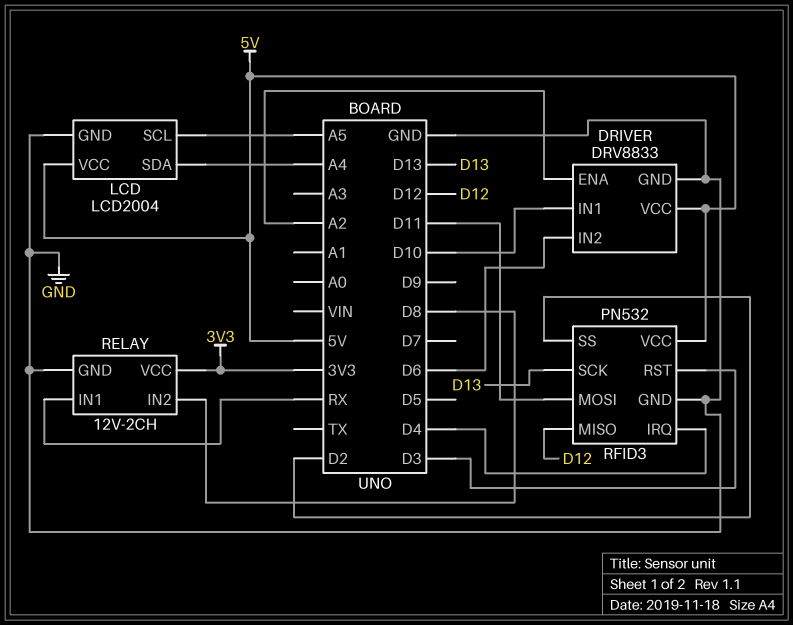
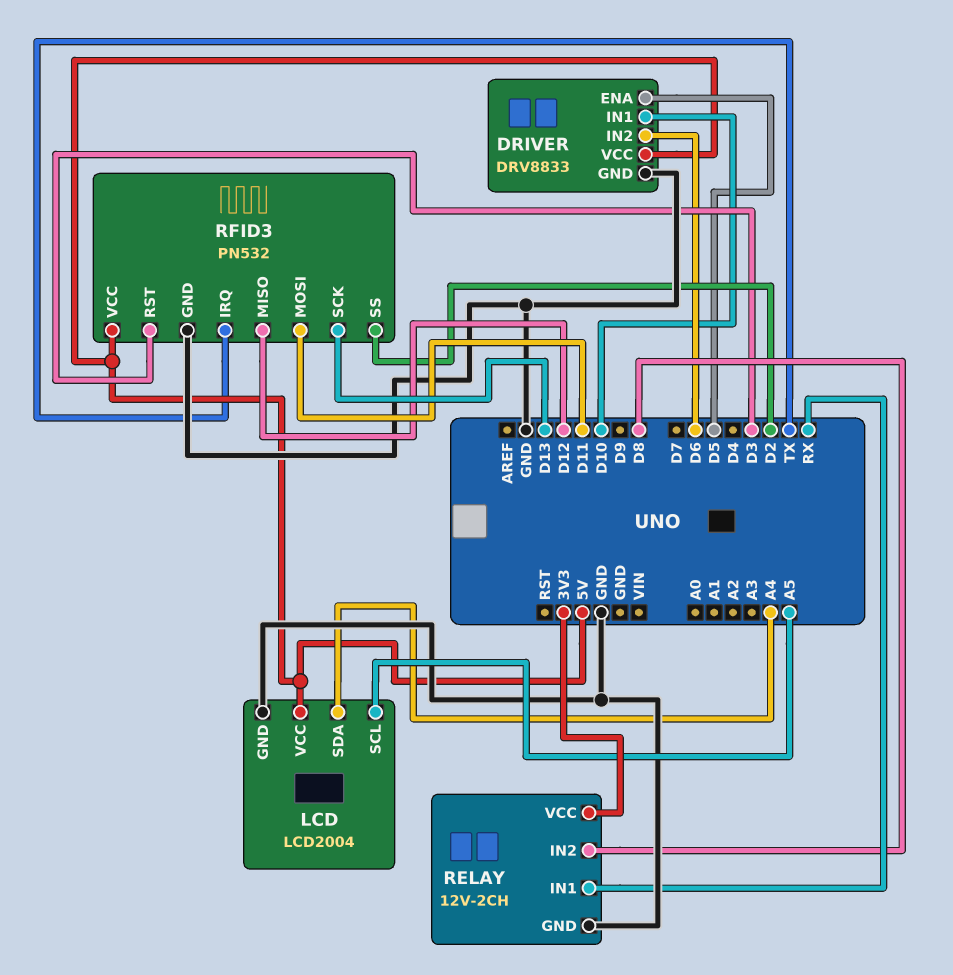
DRIVER pin ENA: A2 -> D5
RFID3 pin IRQ: D4 -> TX

